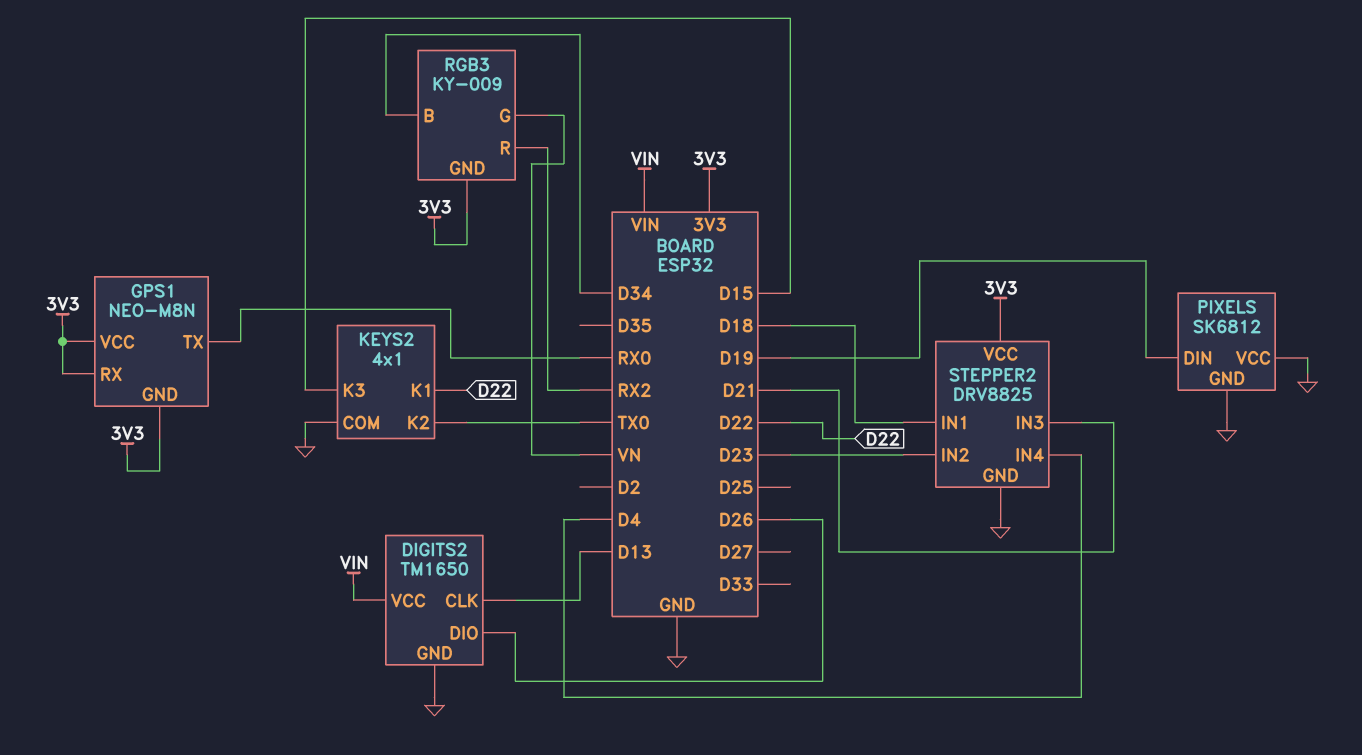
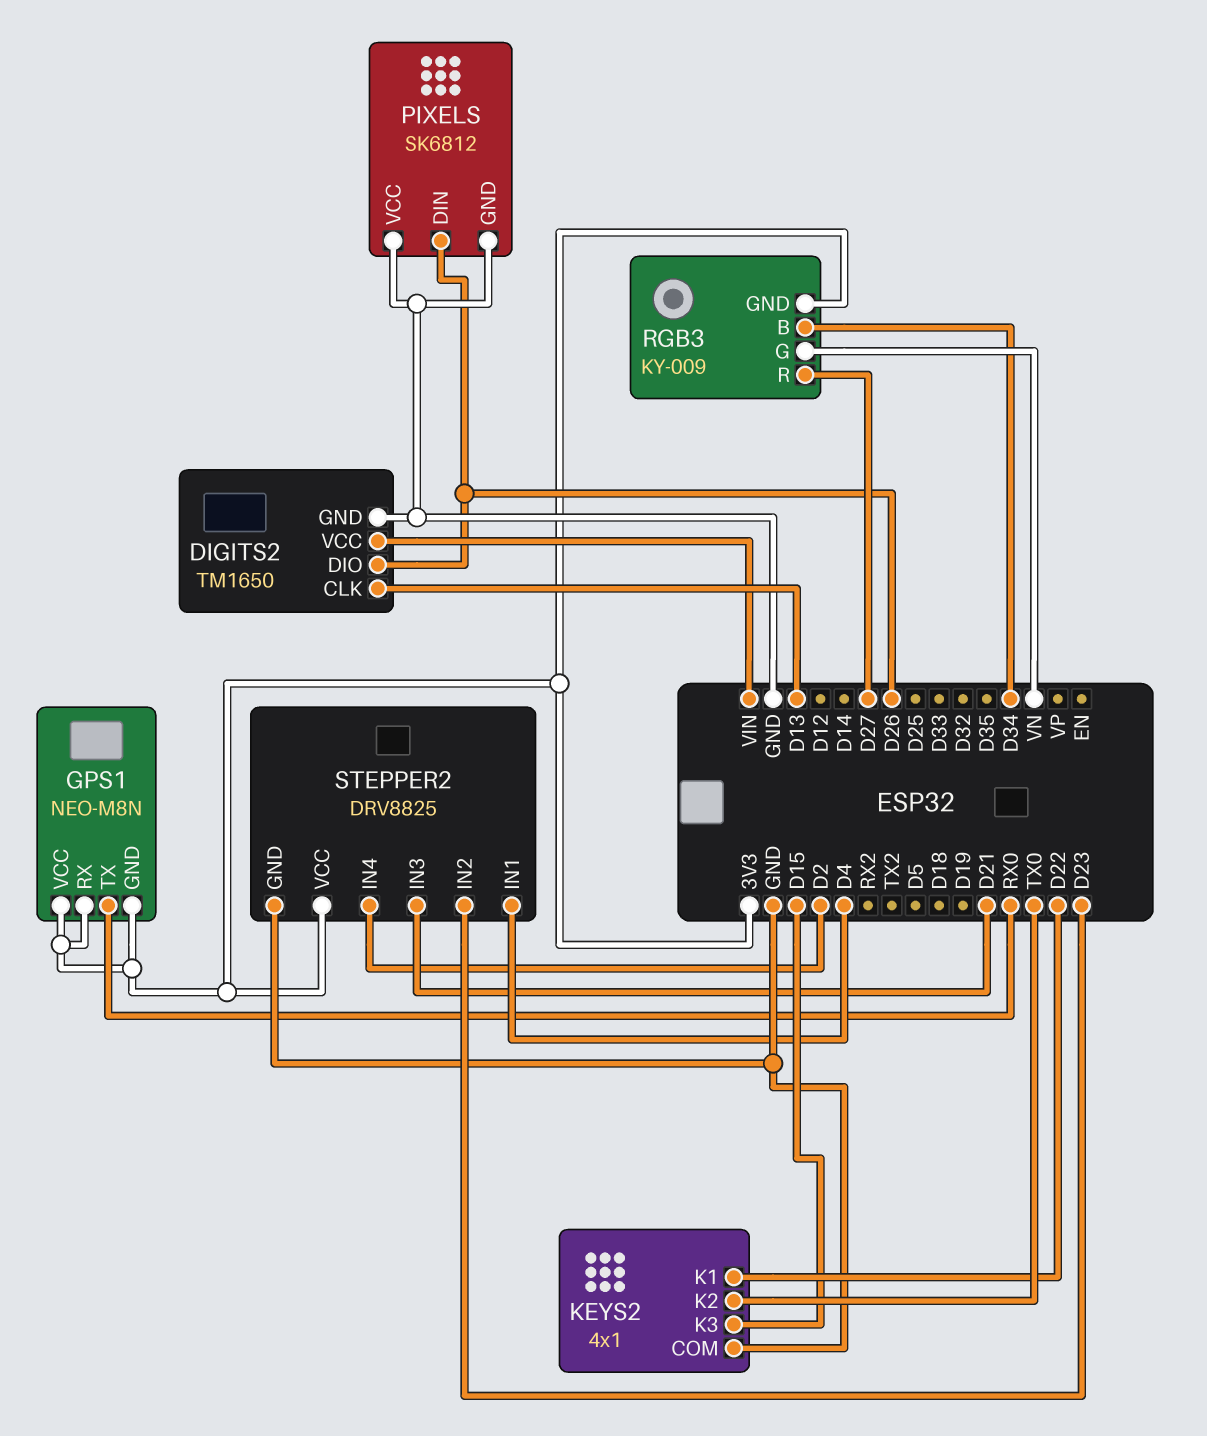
PIXELS pin DIN: D19 -> D26
RGB3 pin R: RX2 -> D27
STEPPER2 pin IN1: D18 -> D4
STEPPER2 pin IN4: D4 -> D2

